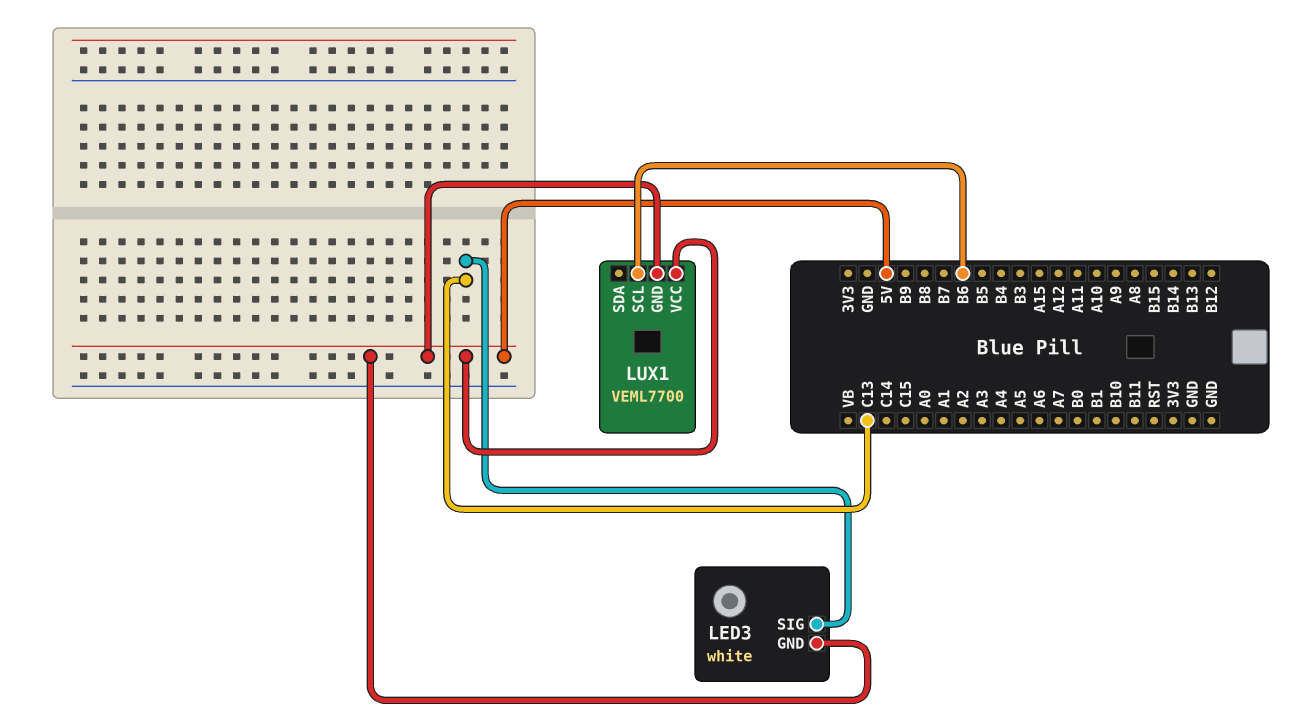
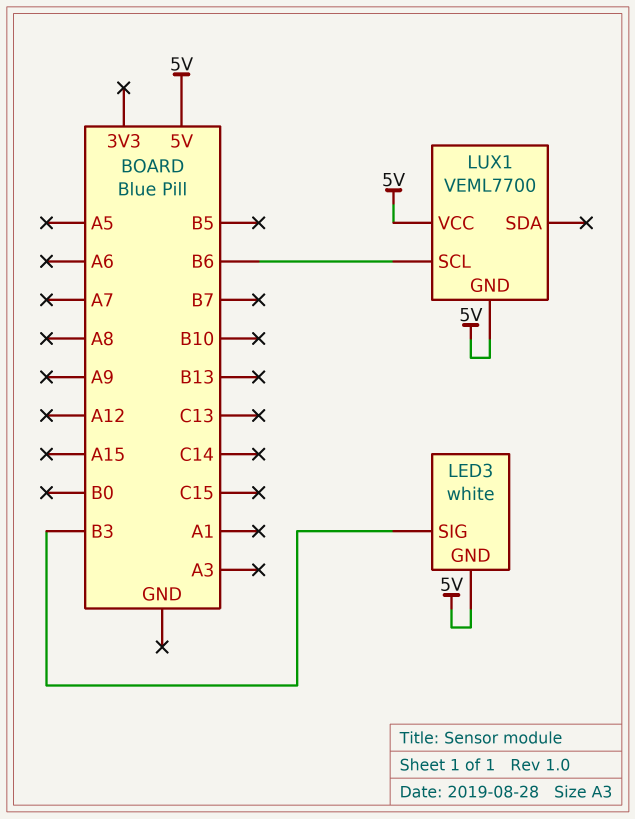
LED3 pin SIG: C13 -> B3

